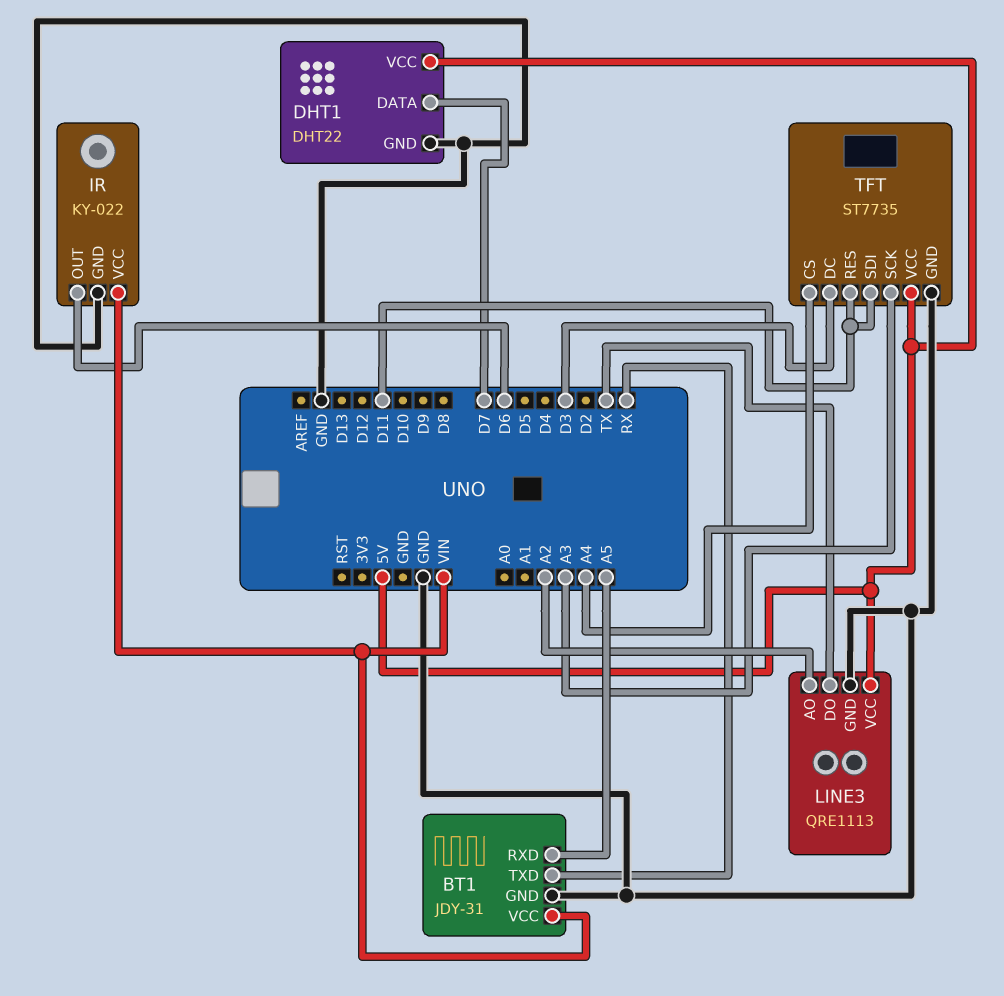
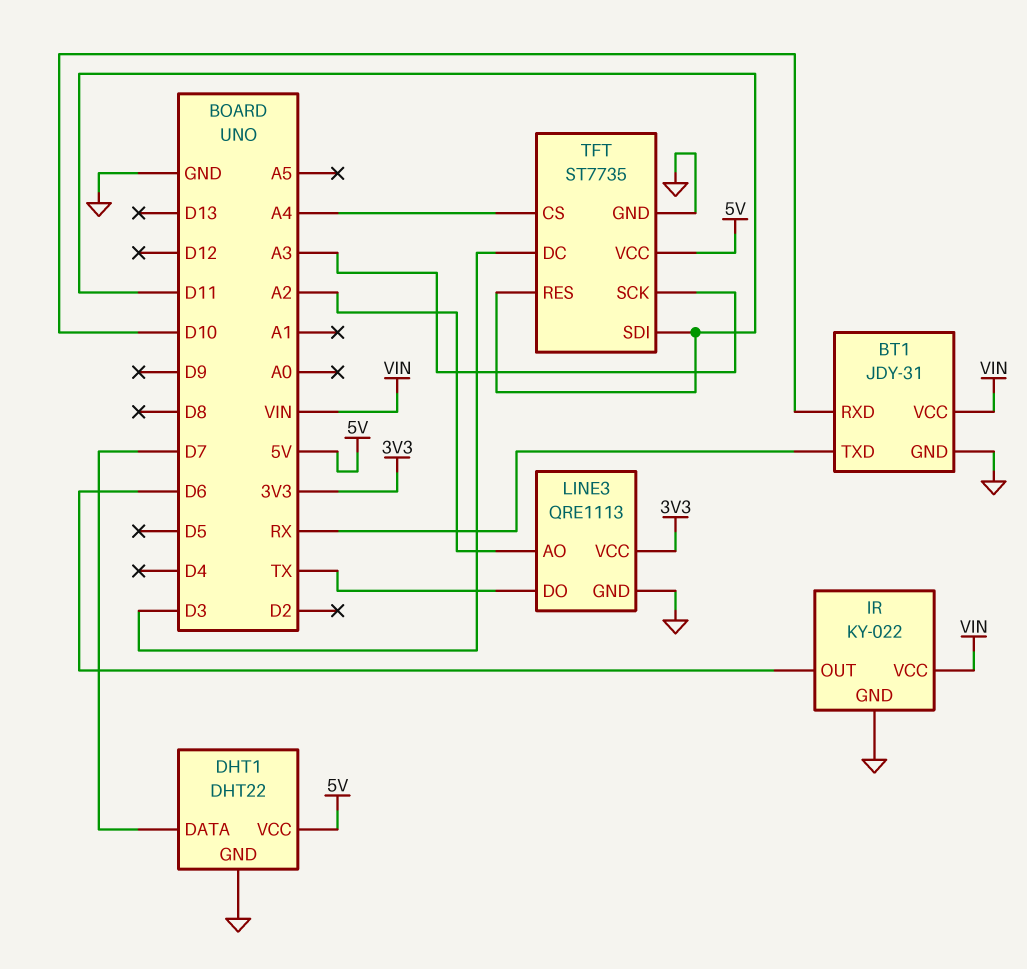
BT1 pin RXD: A5 -> D10
LINE3 pin VCC: 5V -> 3V3

